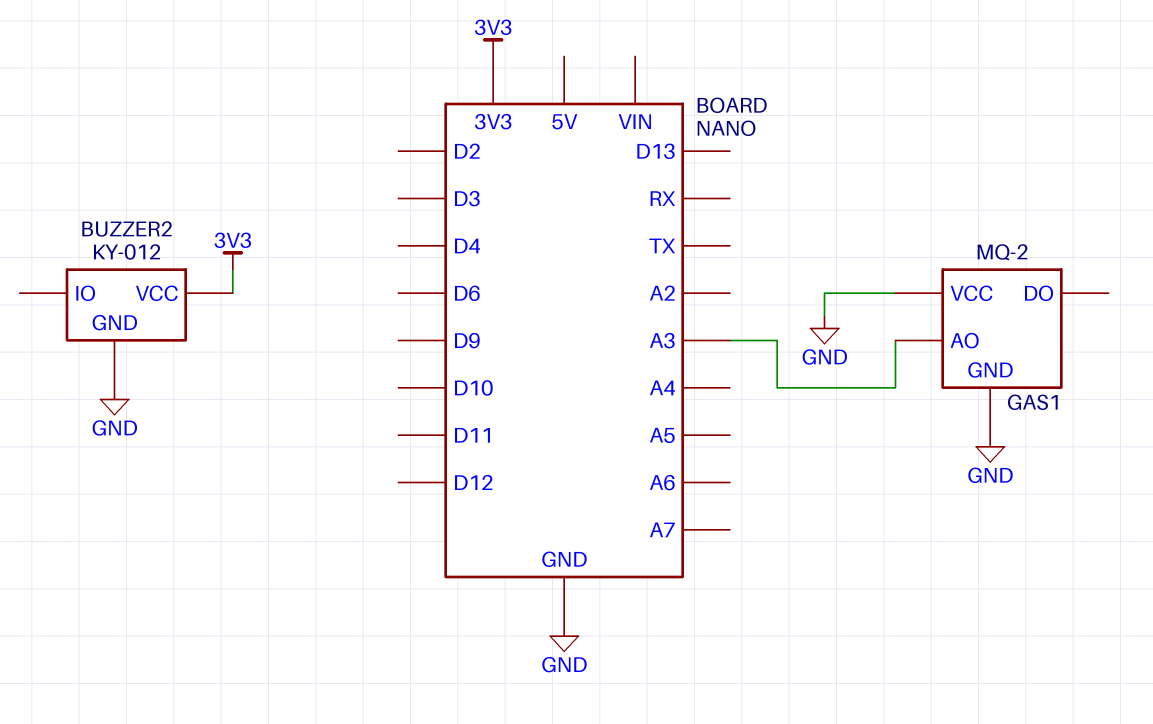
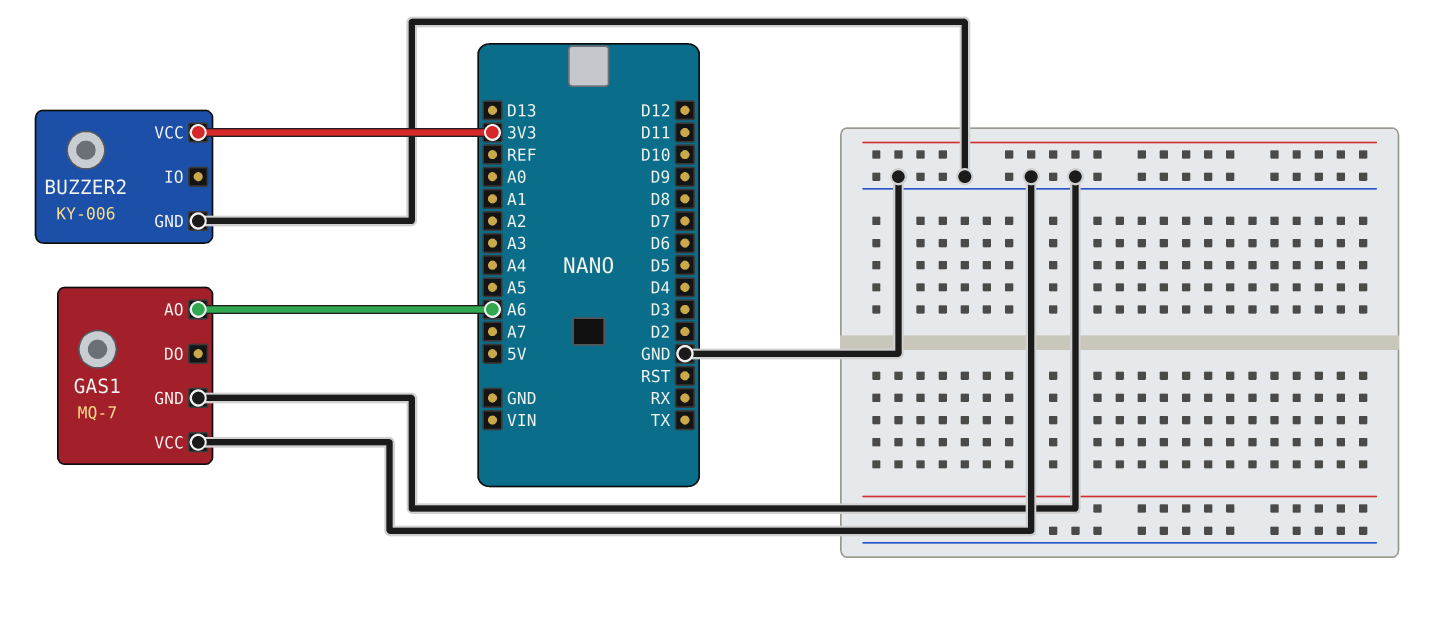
BUZZER2: KY-012 -> KY-006
GAS1: MQ-2 -> MQ-7
GAS1 pin AO: A3 -> A6

